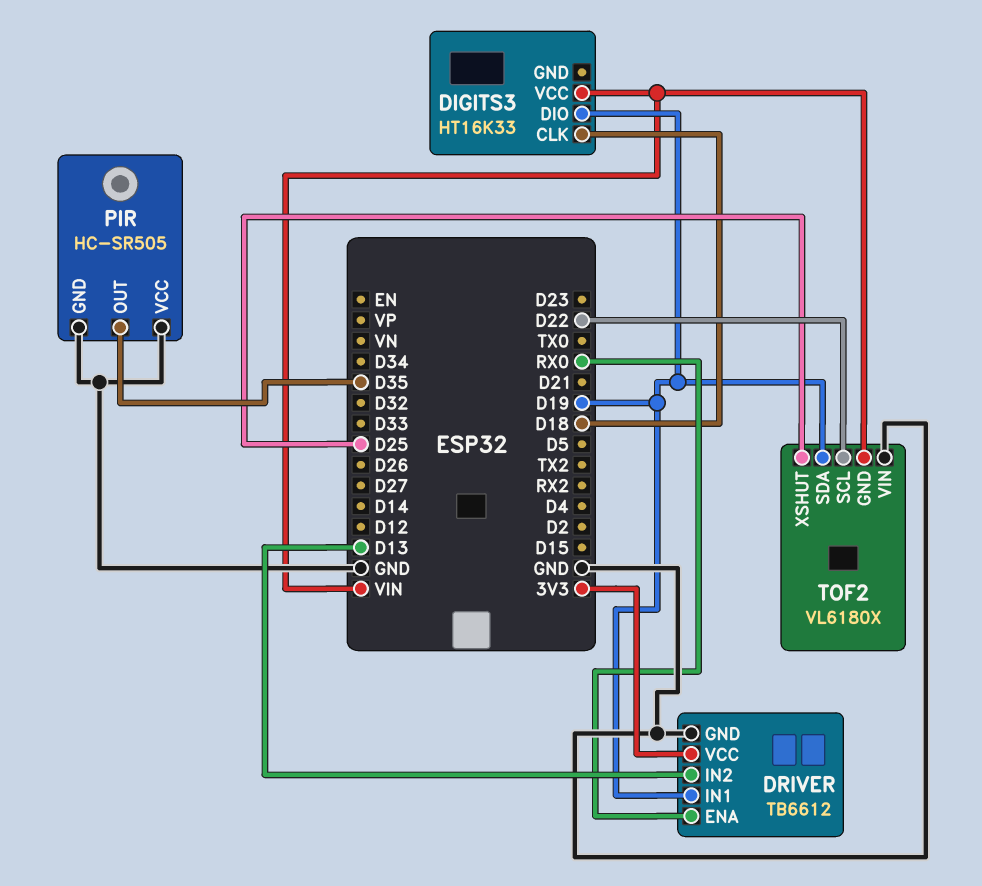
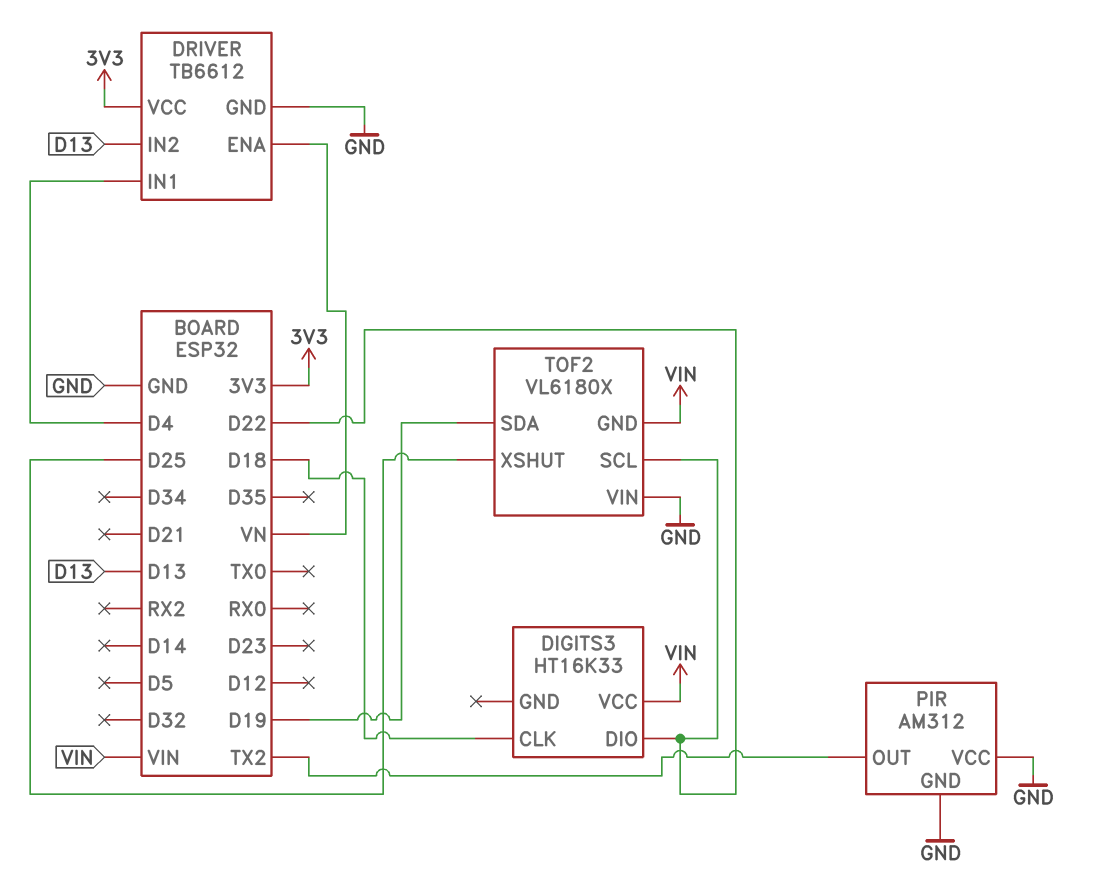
DIGITS3 pin DIO: D19 -> D22
DRIVER pin ENA: RX0 -> VN
DRIVER pin IN1: D19 -> D4
PIR: HC-SR505 -> AM312
PIR pin OUT: D35 -> TX2

